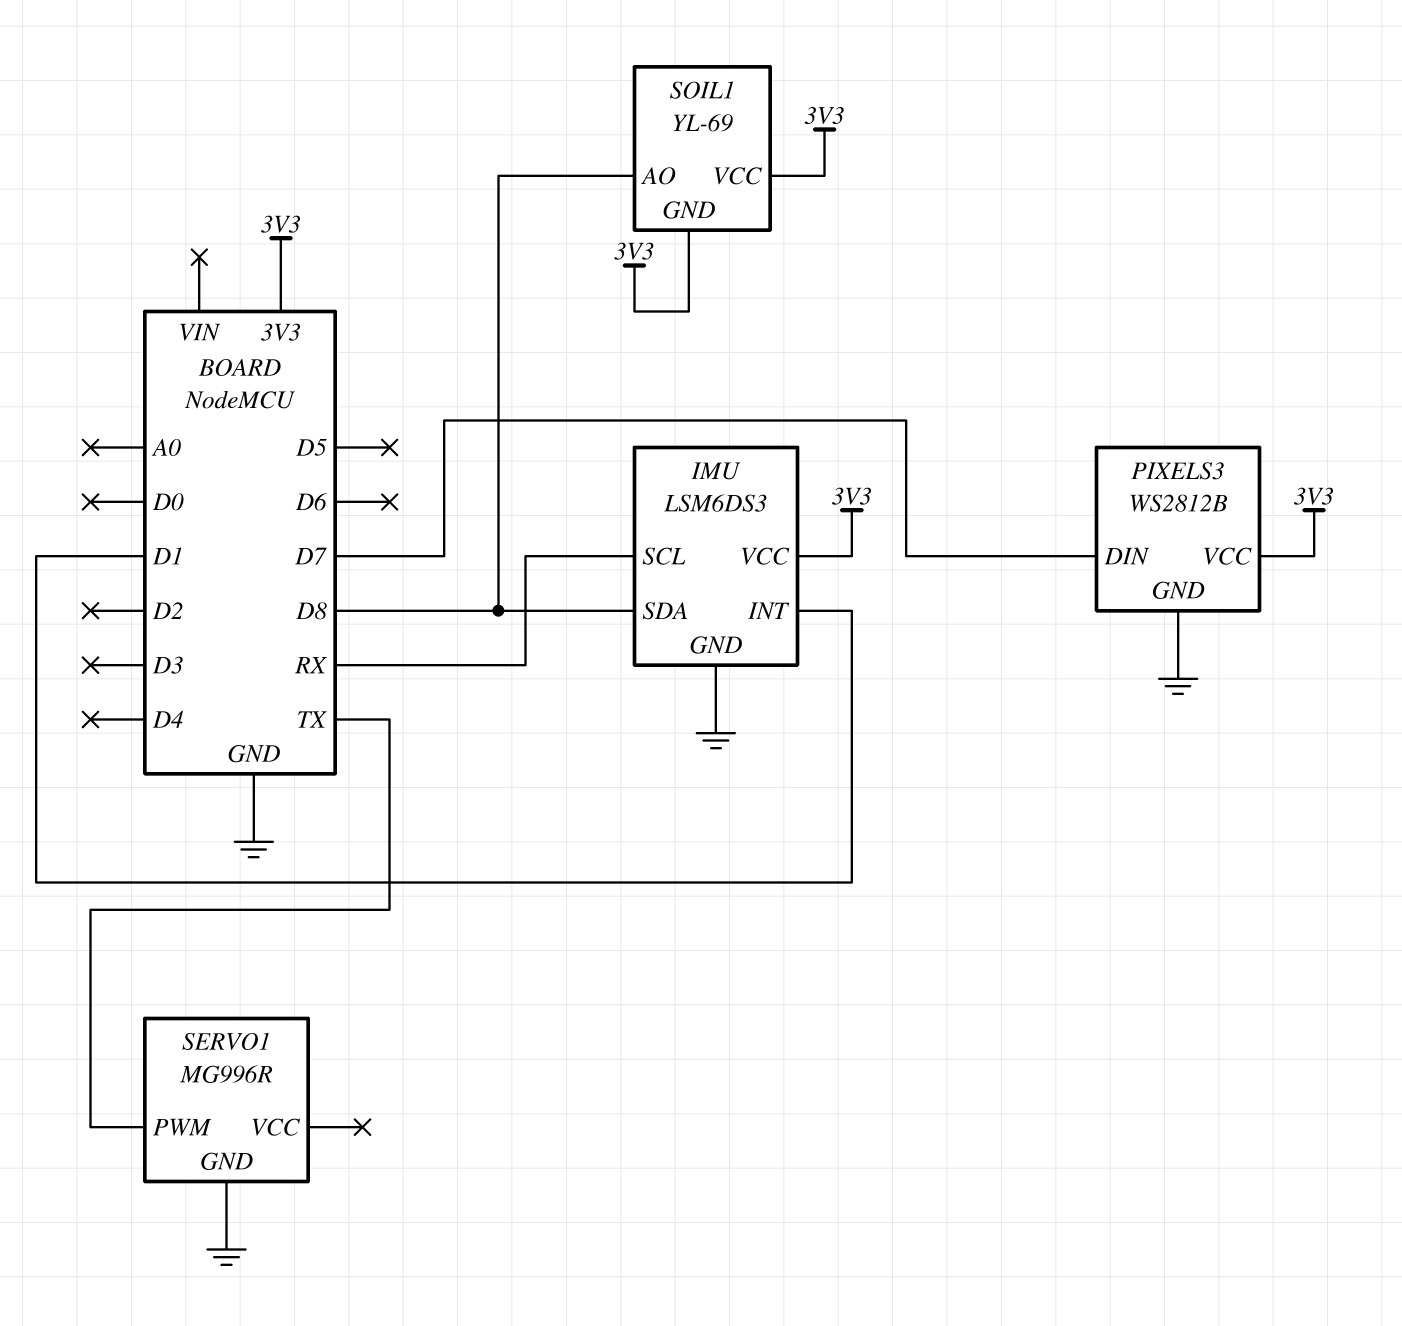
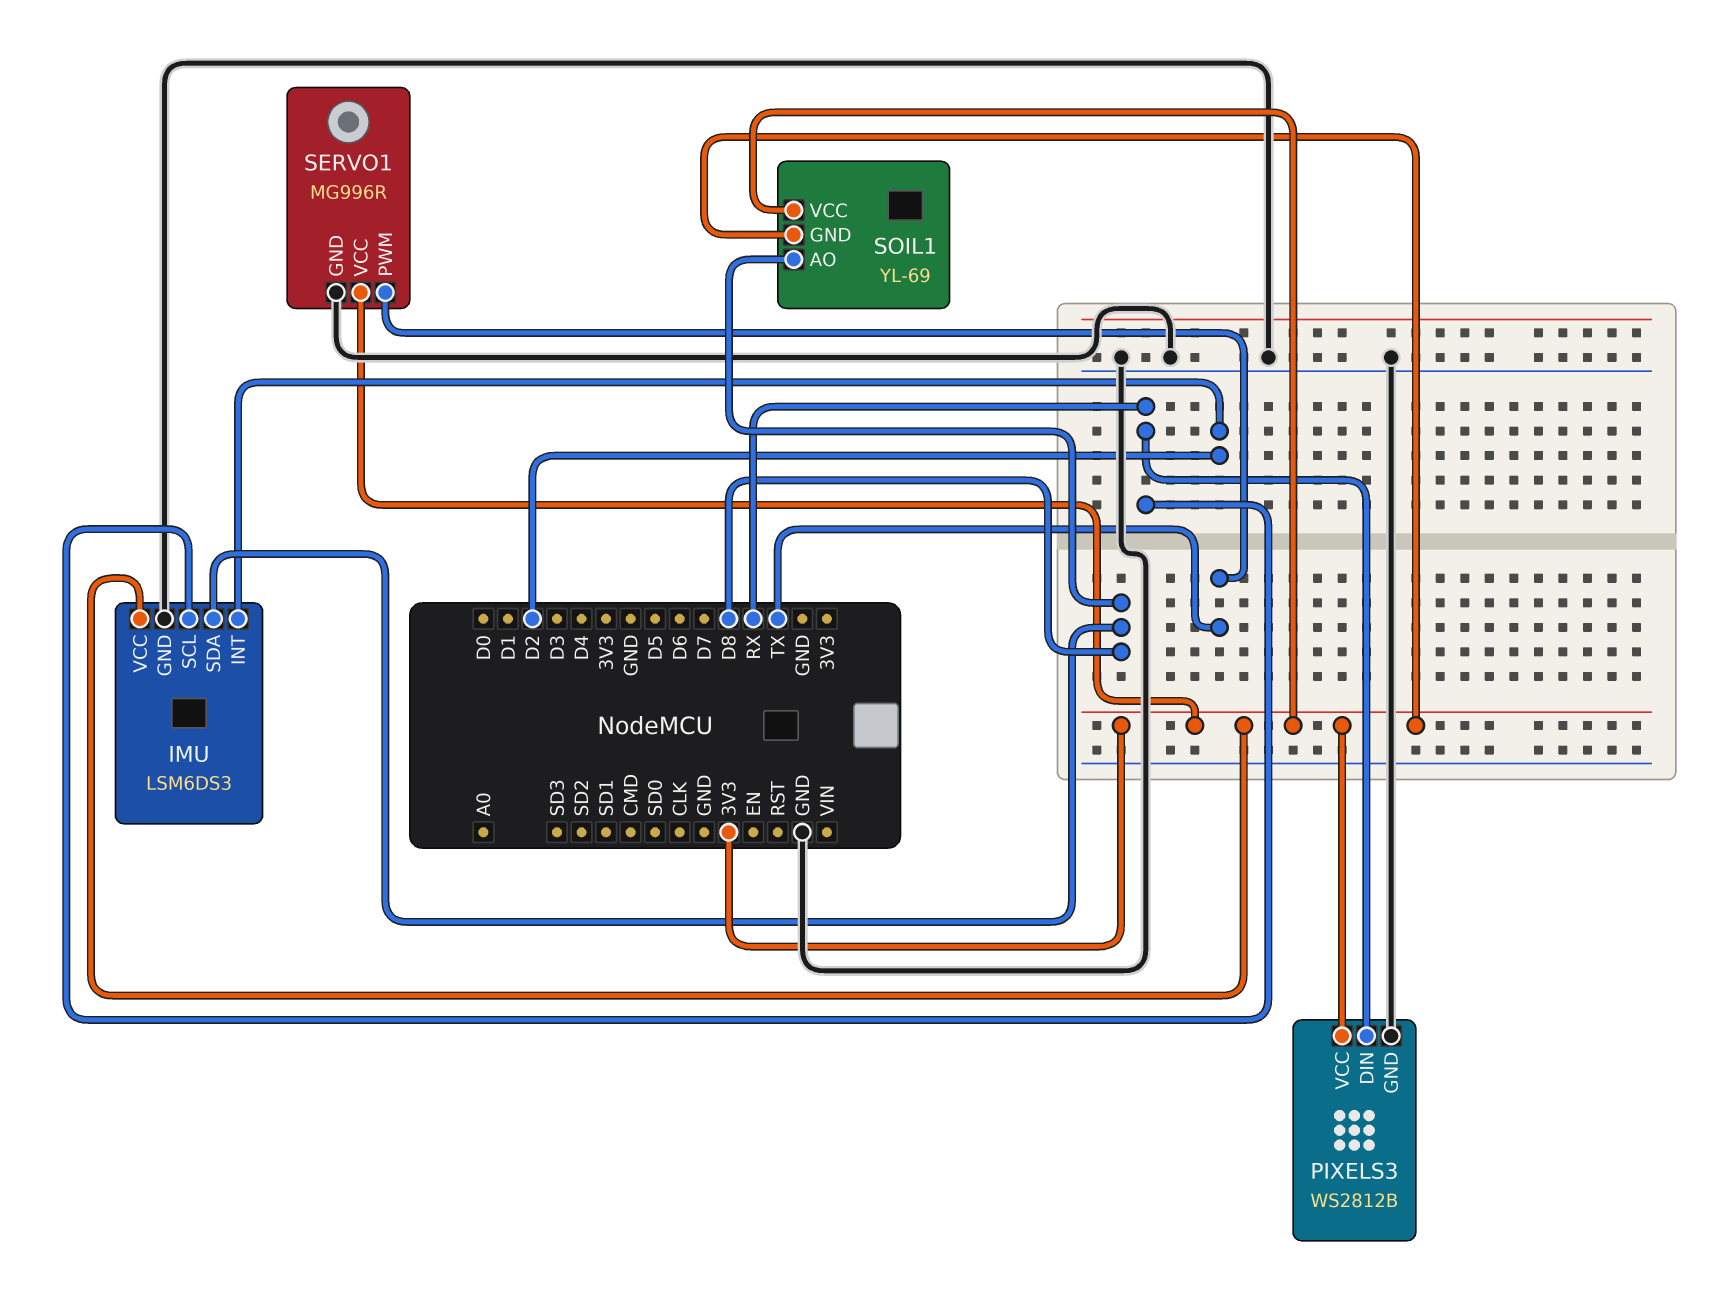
IMU pin INT: D1 -> D2
PIXELS3 pin DIN: D7 -> RX
SERVO1 pin VCC: none -> 3V3

